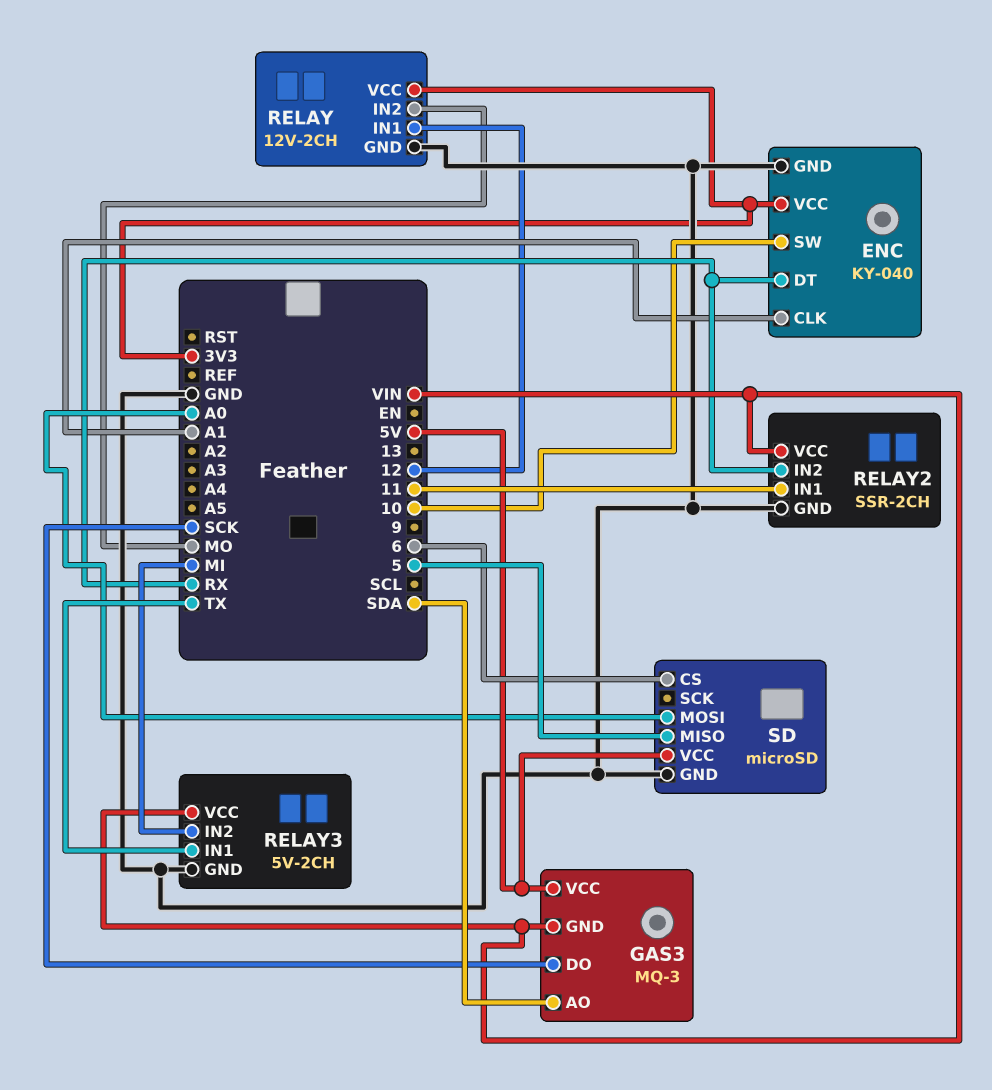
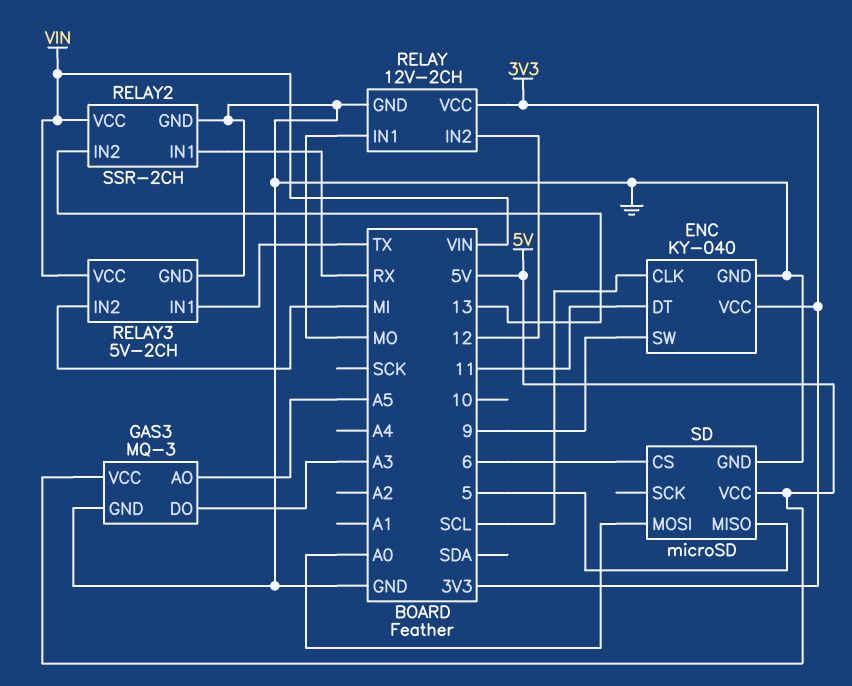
ENC pin CLK: A1 -> SCL
ENC pin DT: RX -> 11
ENC pin SW: 10 -> 9
GAS3 pin AO: SDA -> A5
GAS3 pin DO: SCK -> A3
GAS3 pin GND: VIN -> GND
RELAY pin IN1: 12 -> MO
RELAY pin IN2: MO -> 12
RELAY2 pin IN1: 11 -> RX
RELAY2 pin IN2: RX -> 13

